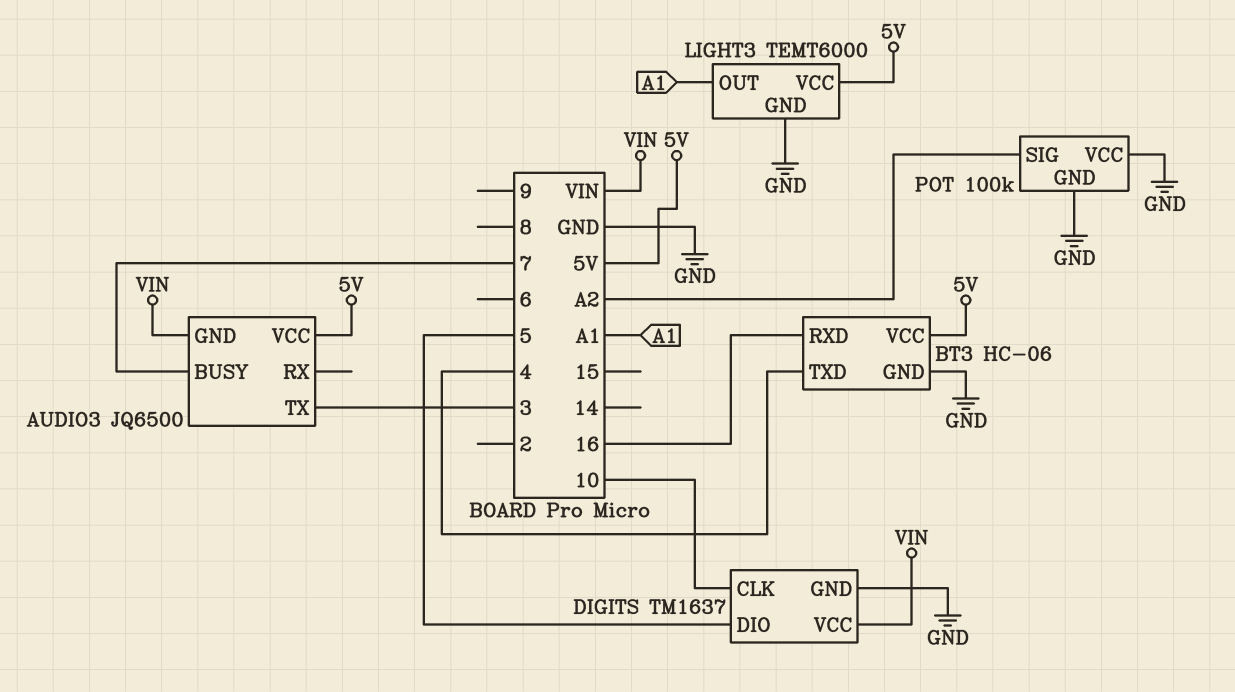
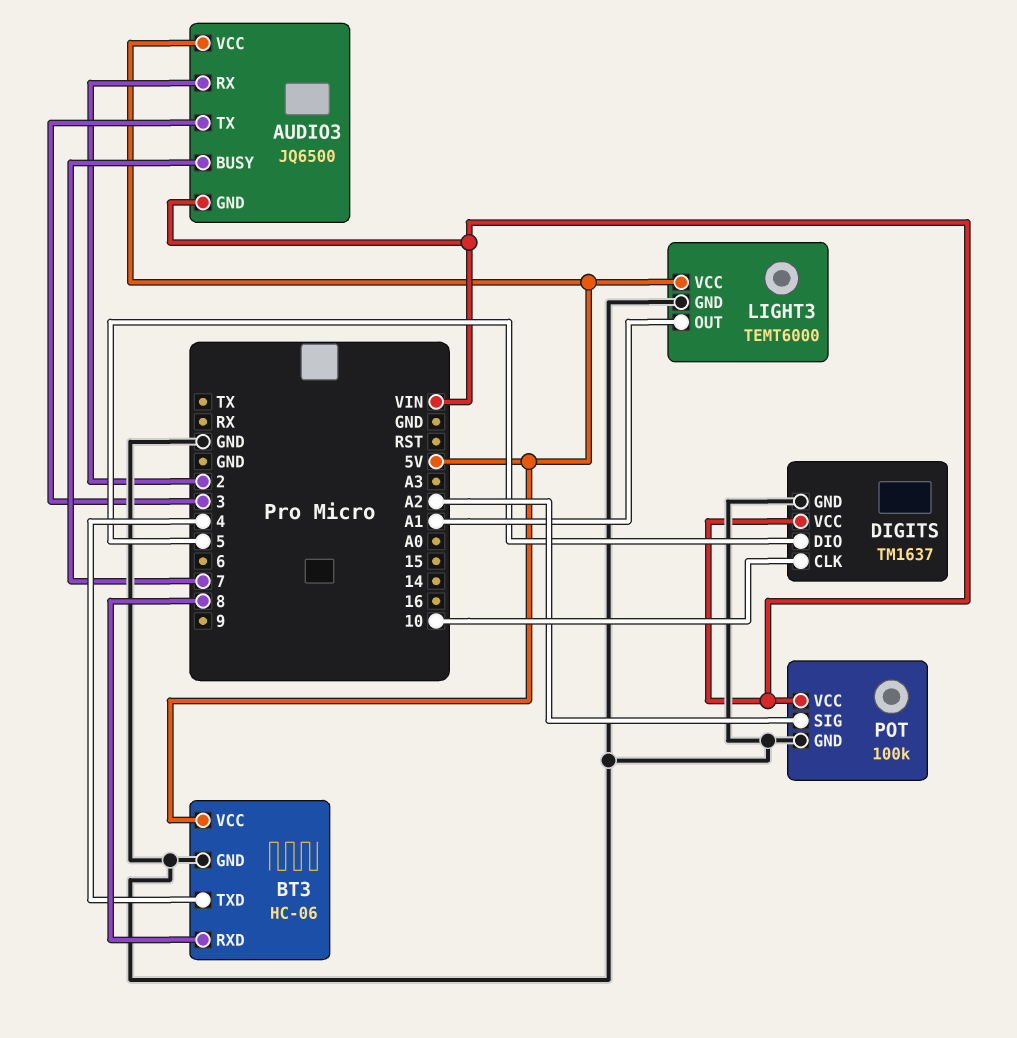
AUDIO3 pin RX: none -> 2
BT3 pin RXD: 16 -> 8
POT pin VCC: GND -> VIN

